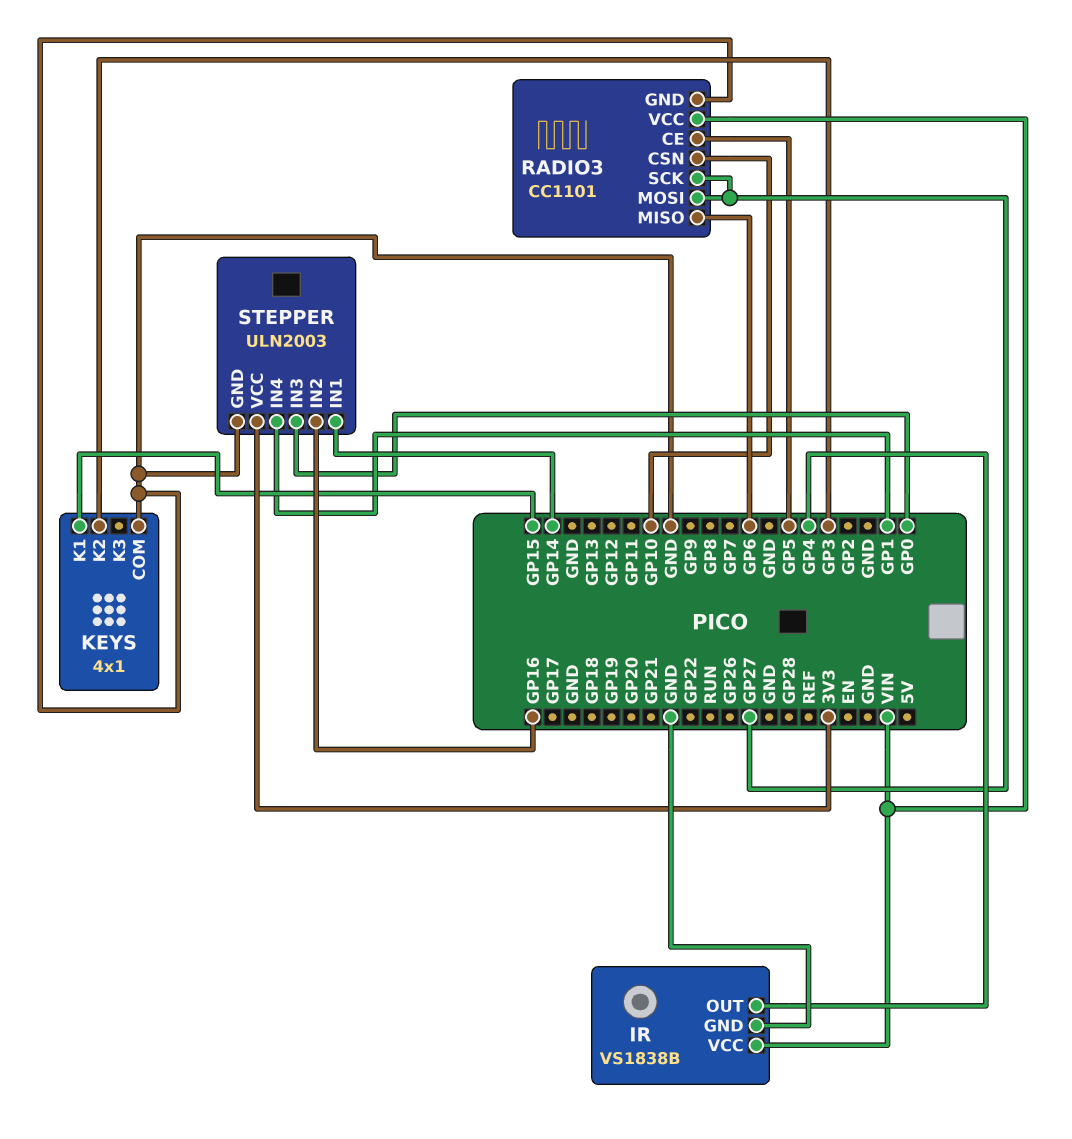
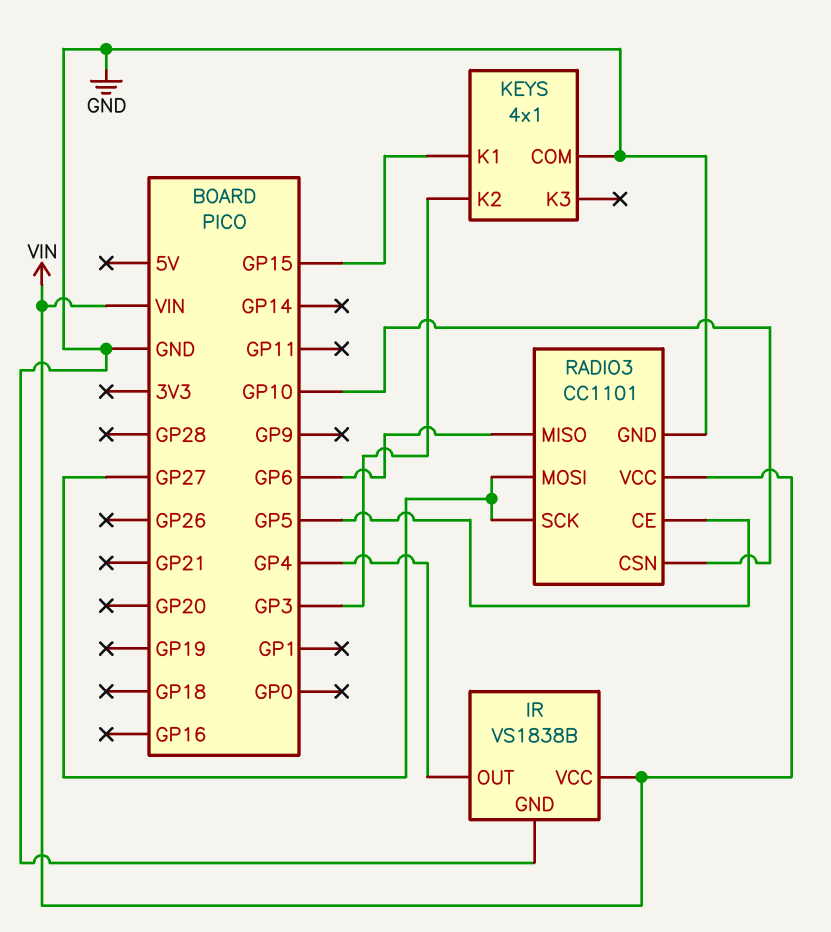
STEPPER: ULN2003 -> none
STEPPER pin GND: GND -> none
STEPPER pin IN1: GP14 -> none
STEPPER pin IN2: GP16 -> none
STEPPER pin IN3: GP0 -> none
STEPPER pin IN4: GP1 -> none
STEPPER pin VCC: 3V3 -> none

